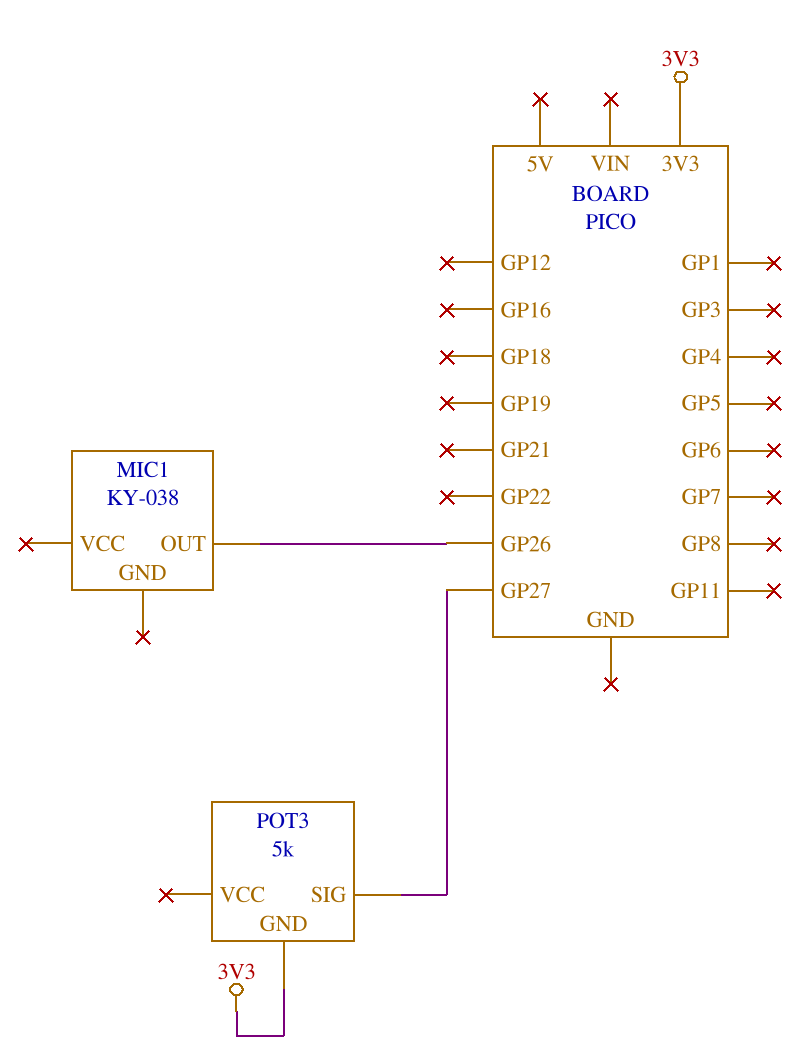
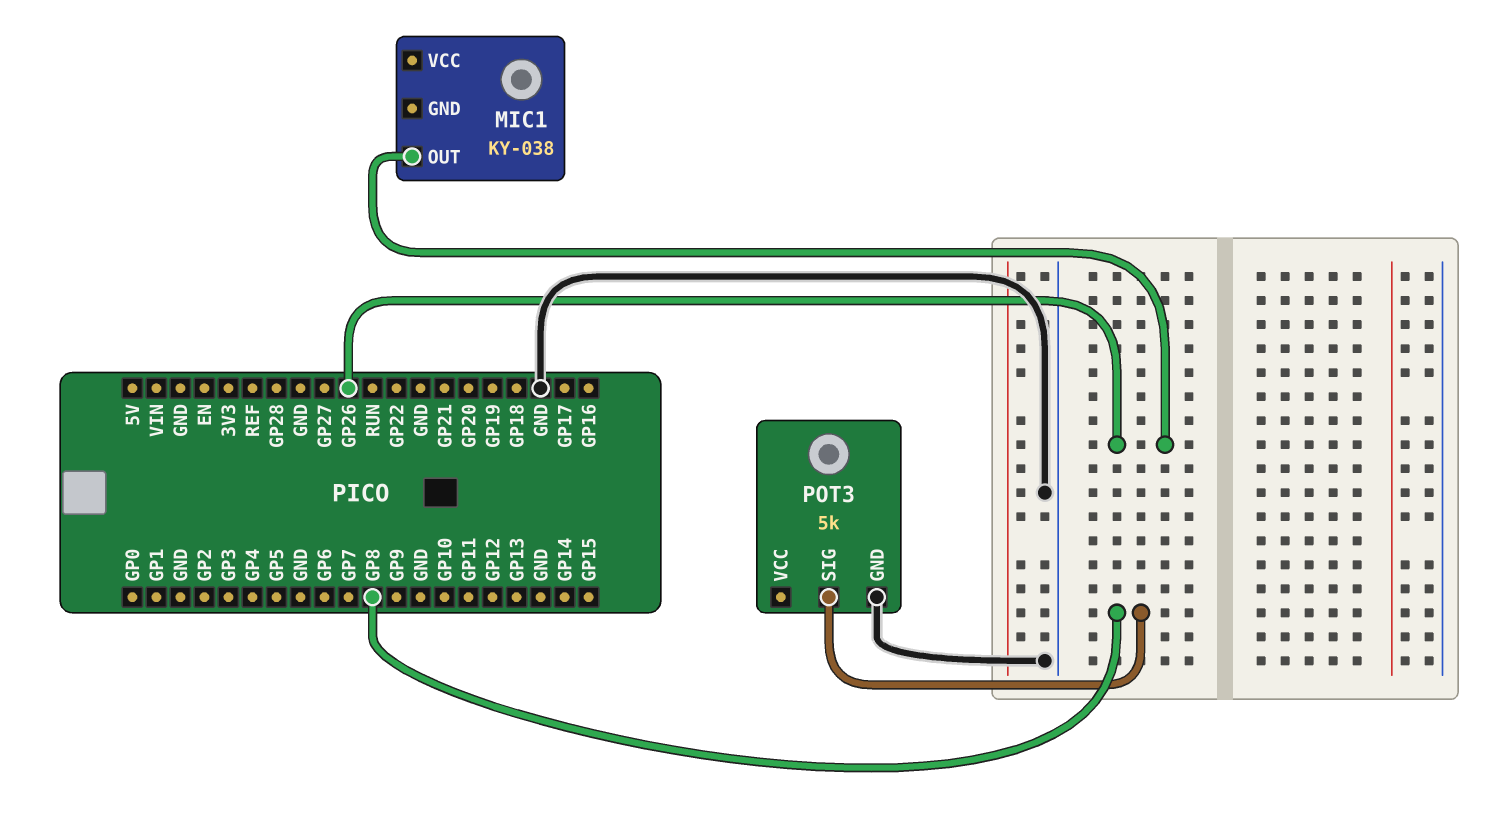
POT3 pin GND: 3V3 -> GND
POT3 pin SIG: GP27 -> GP8

